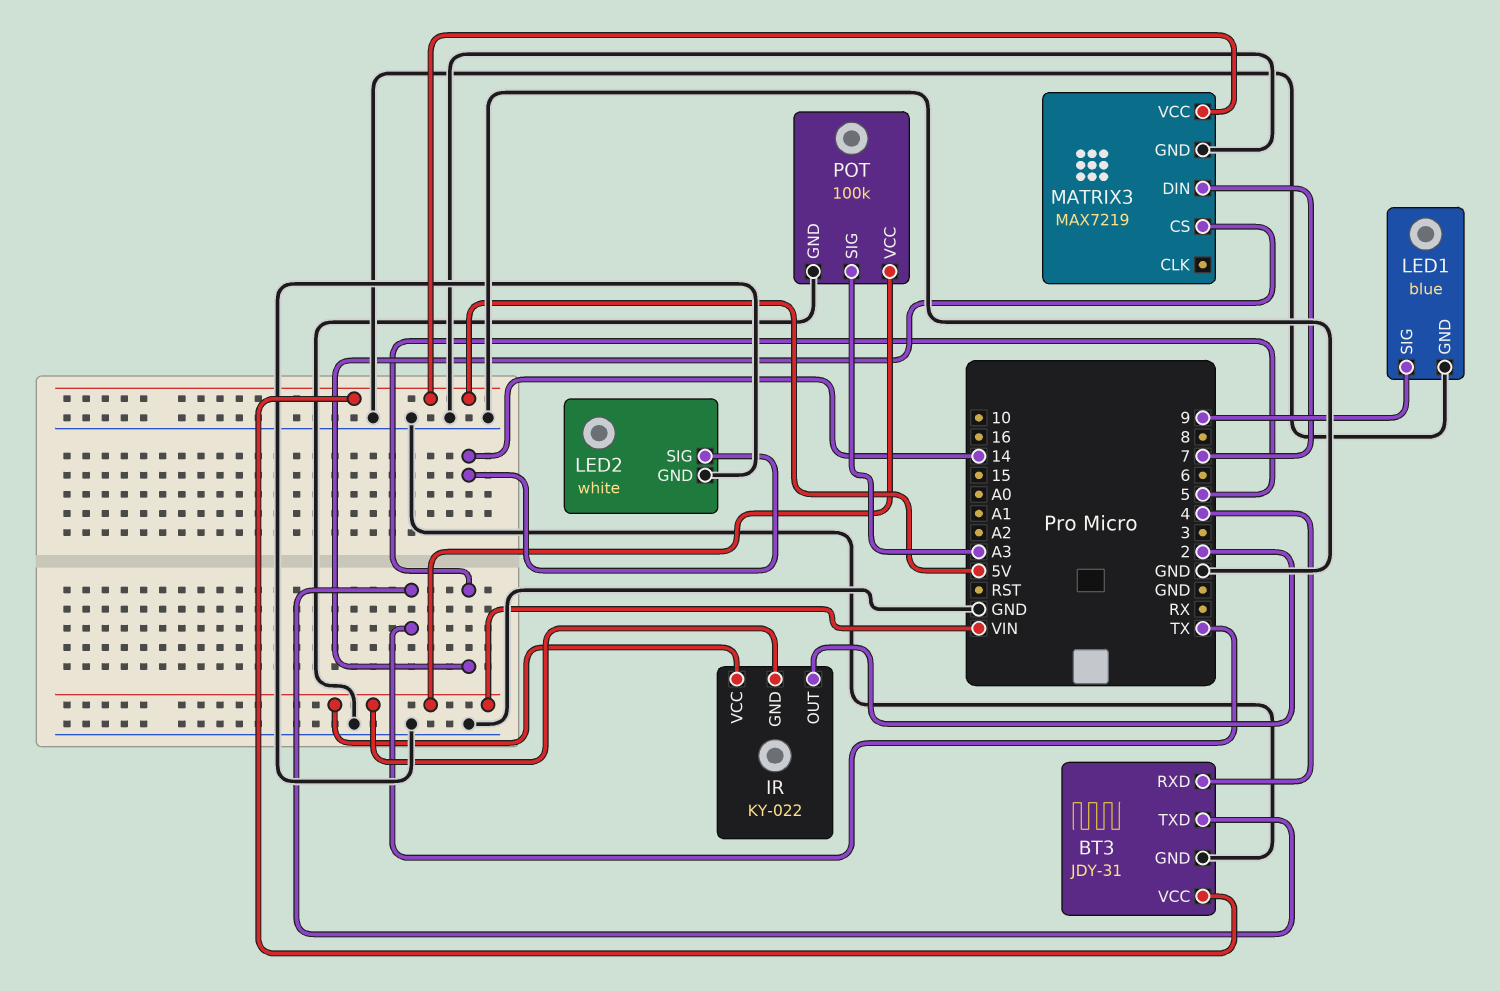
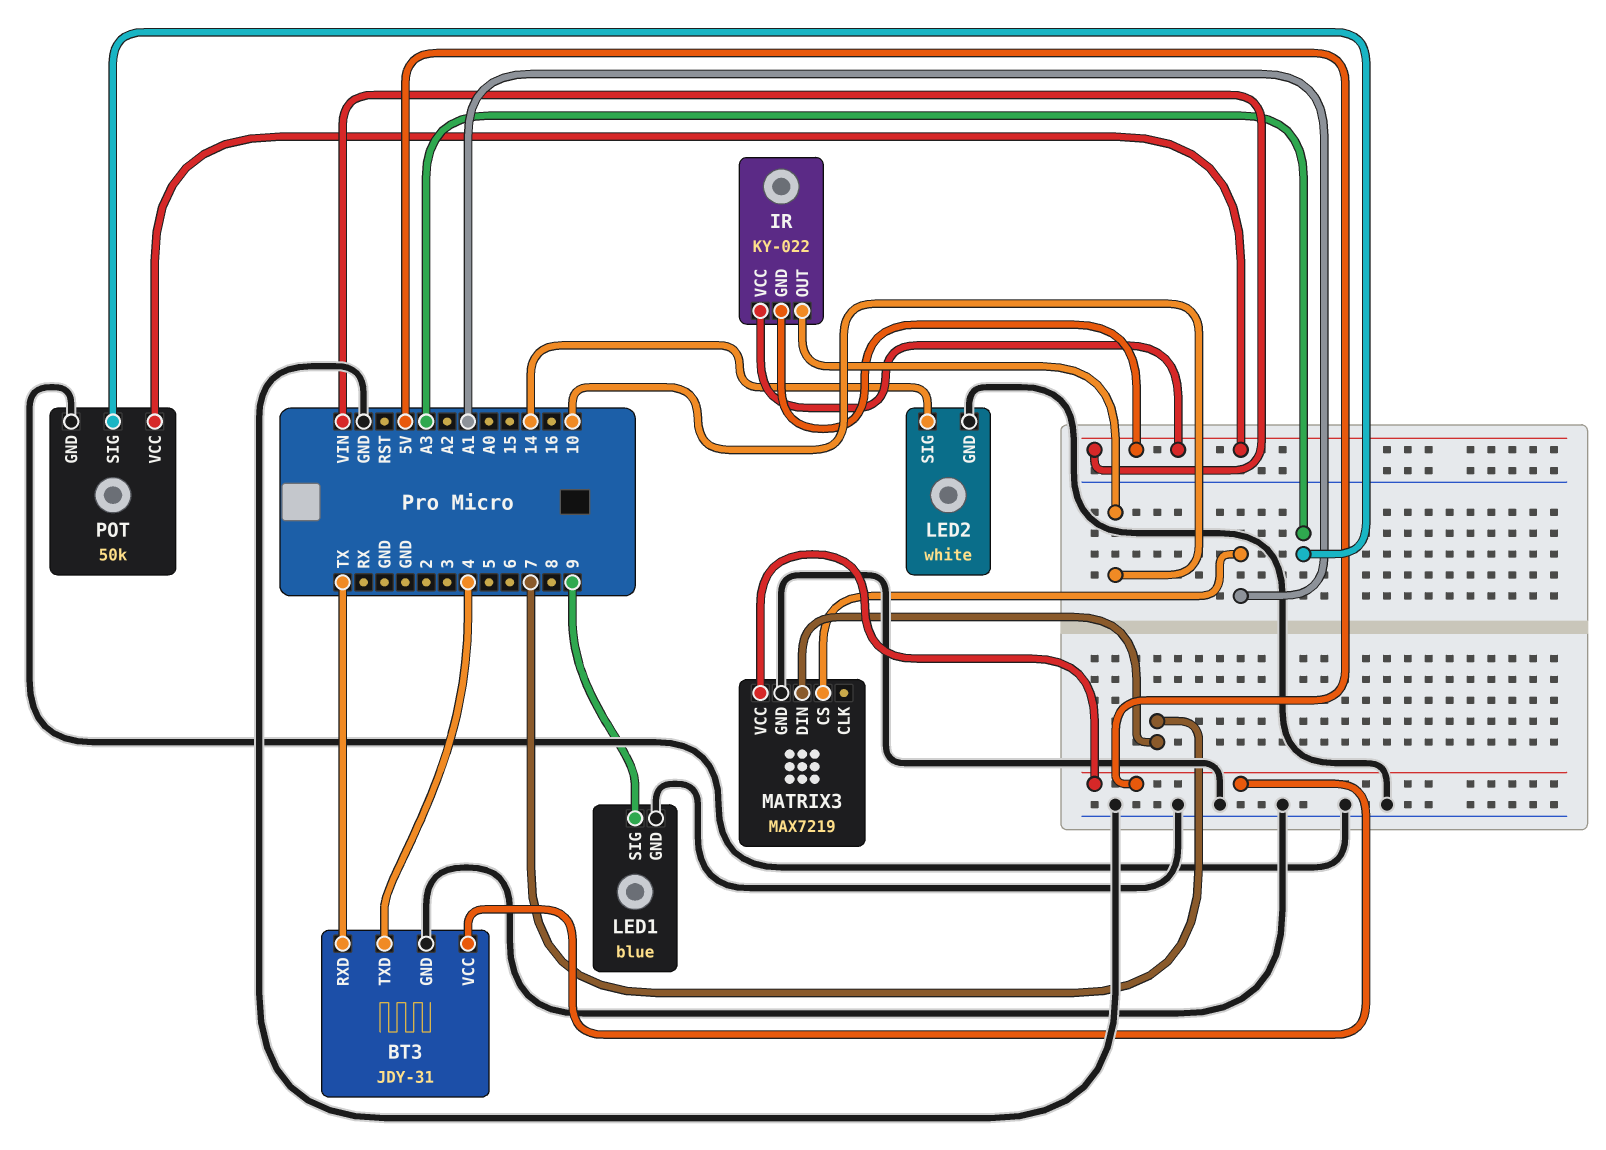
BT3 pin RXD: 4 -> TX
BT3 pin TXD: TX -> 4
IR pin OUT: 2 -> 10
MATRIX3 pin CS: 5 -> A1
POT: 100k -> 50k

